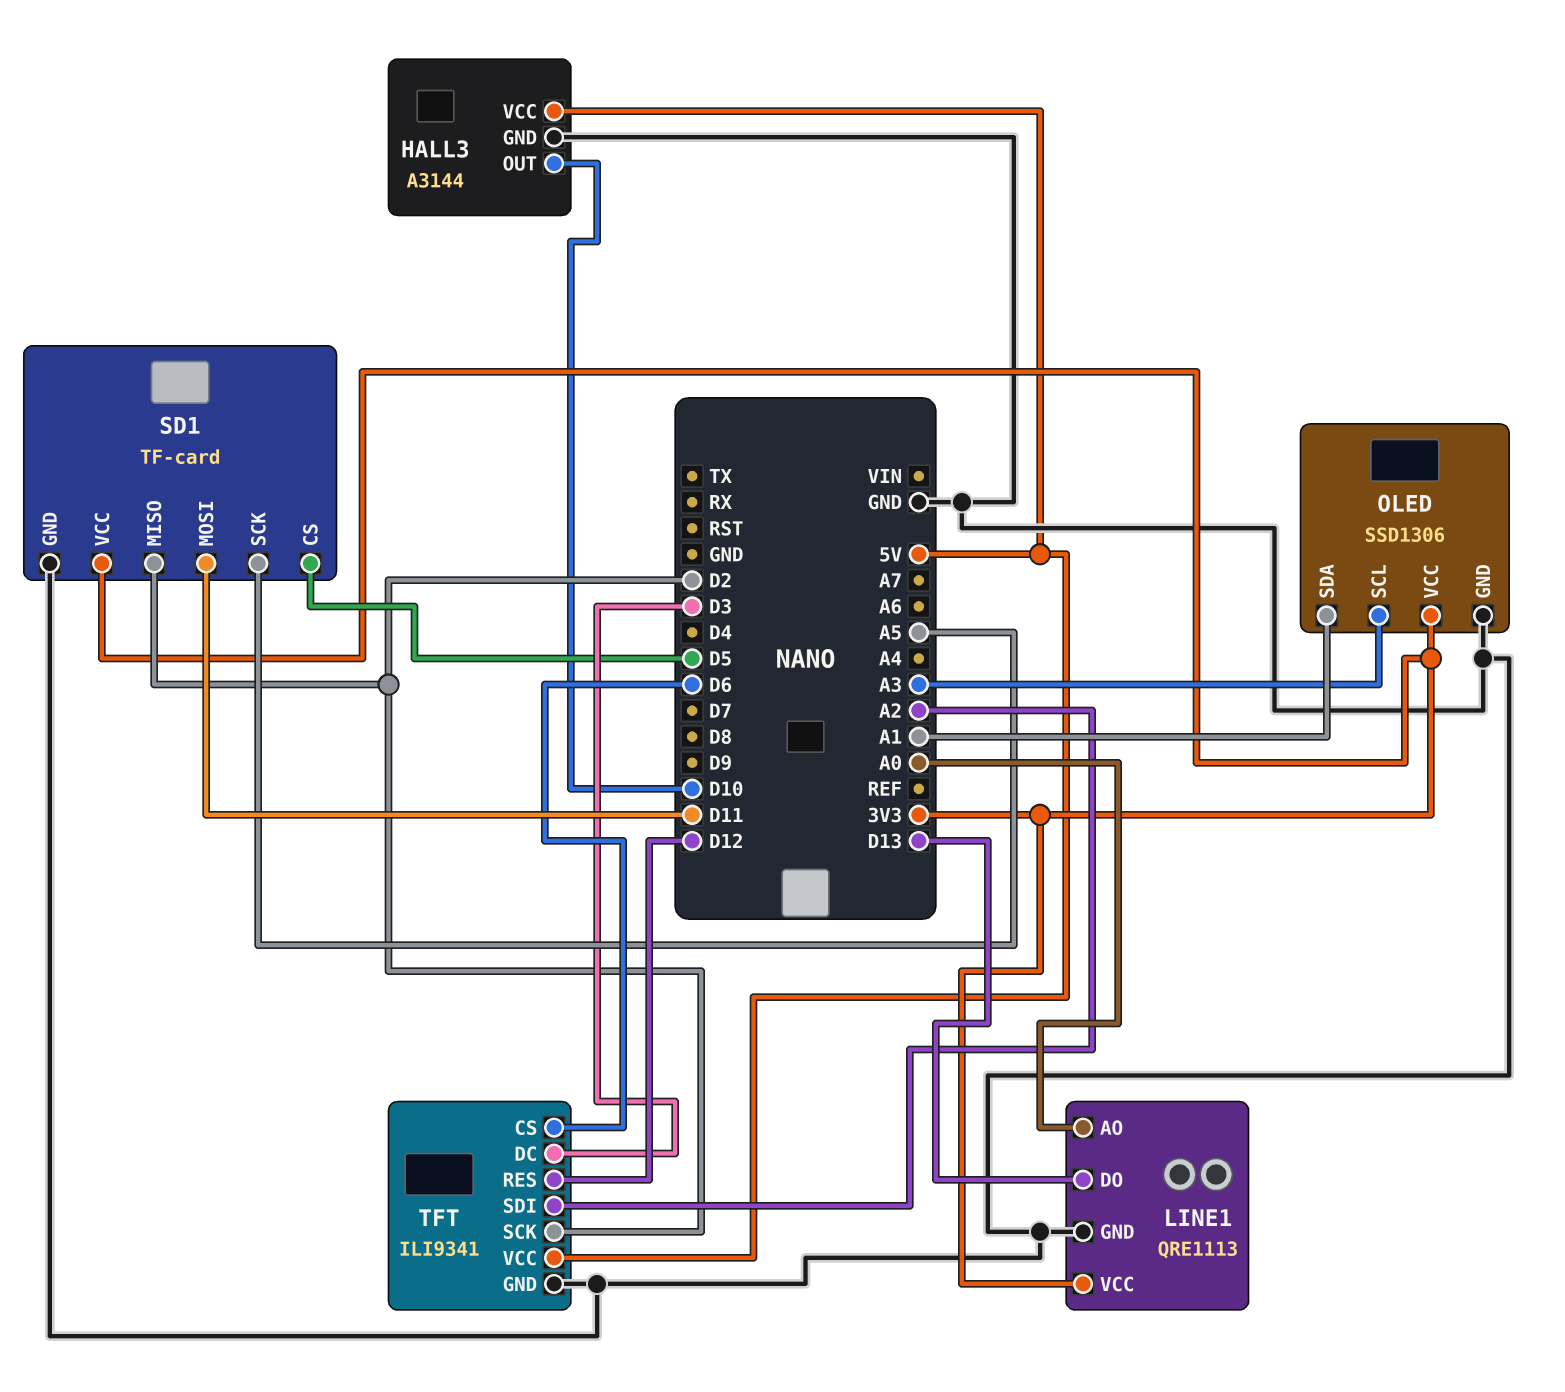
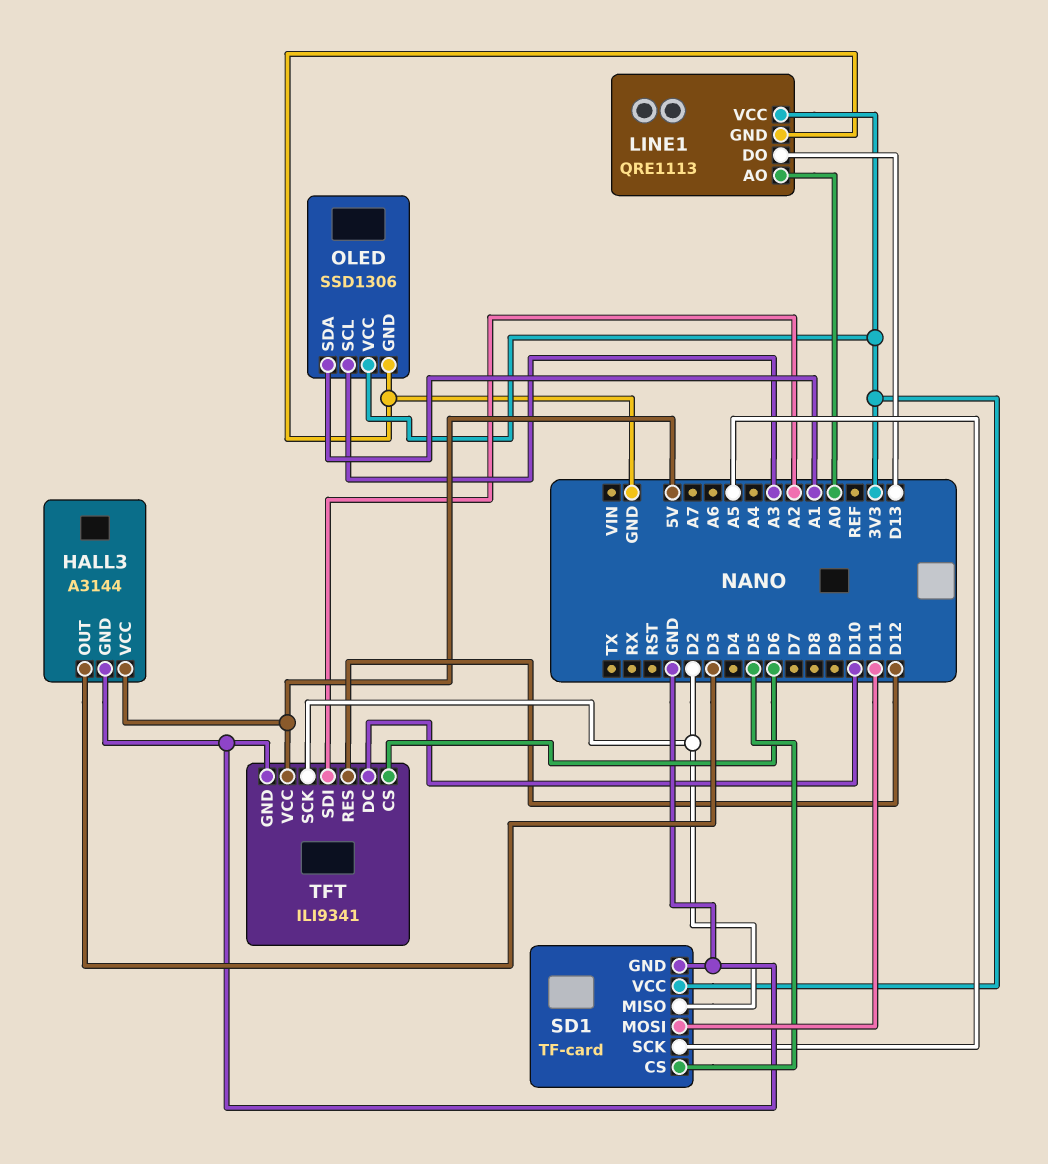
HALL3 pin OUT: D10 -> D3
TFT pin DC: D3 -> D10

